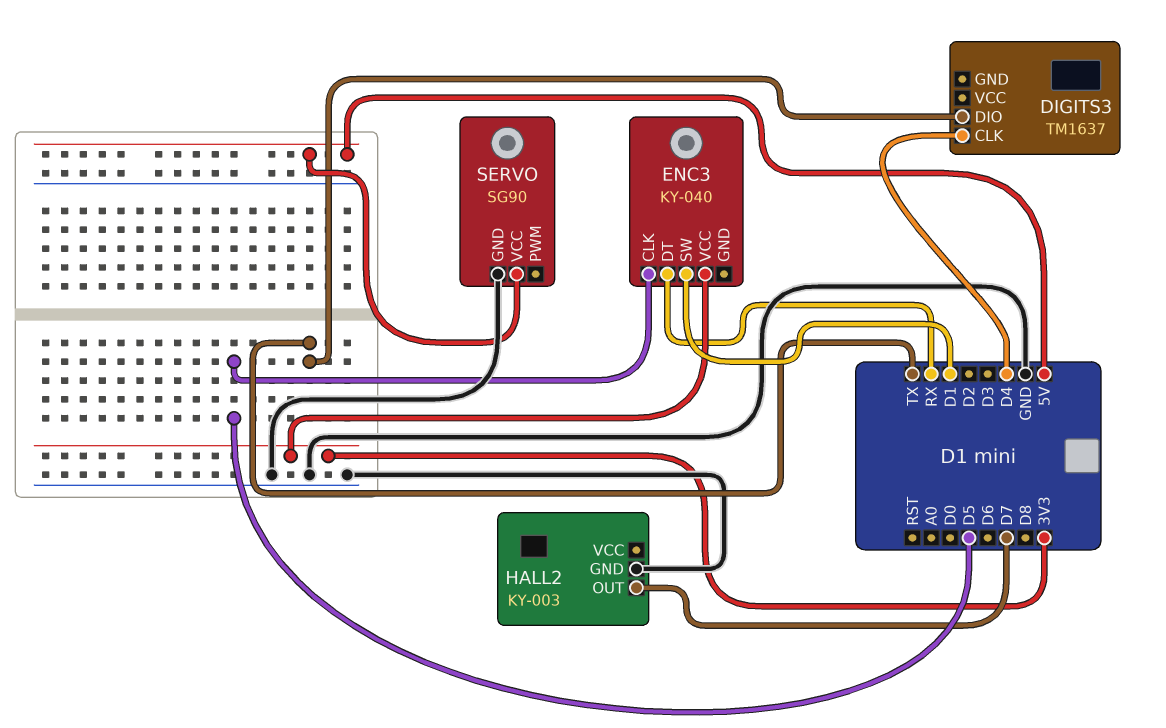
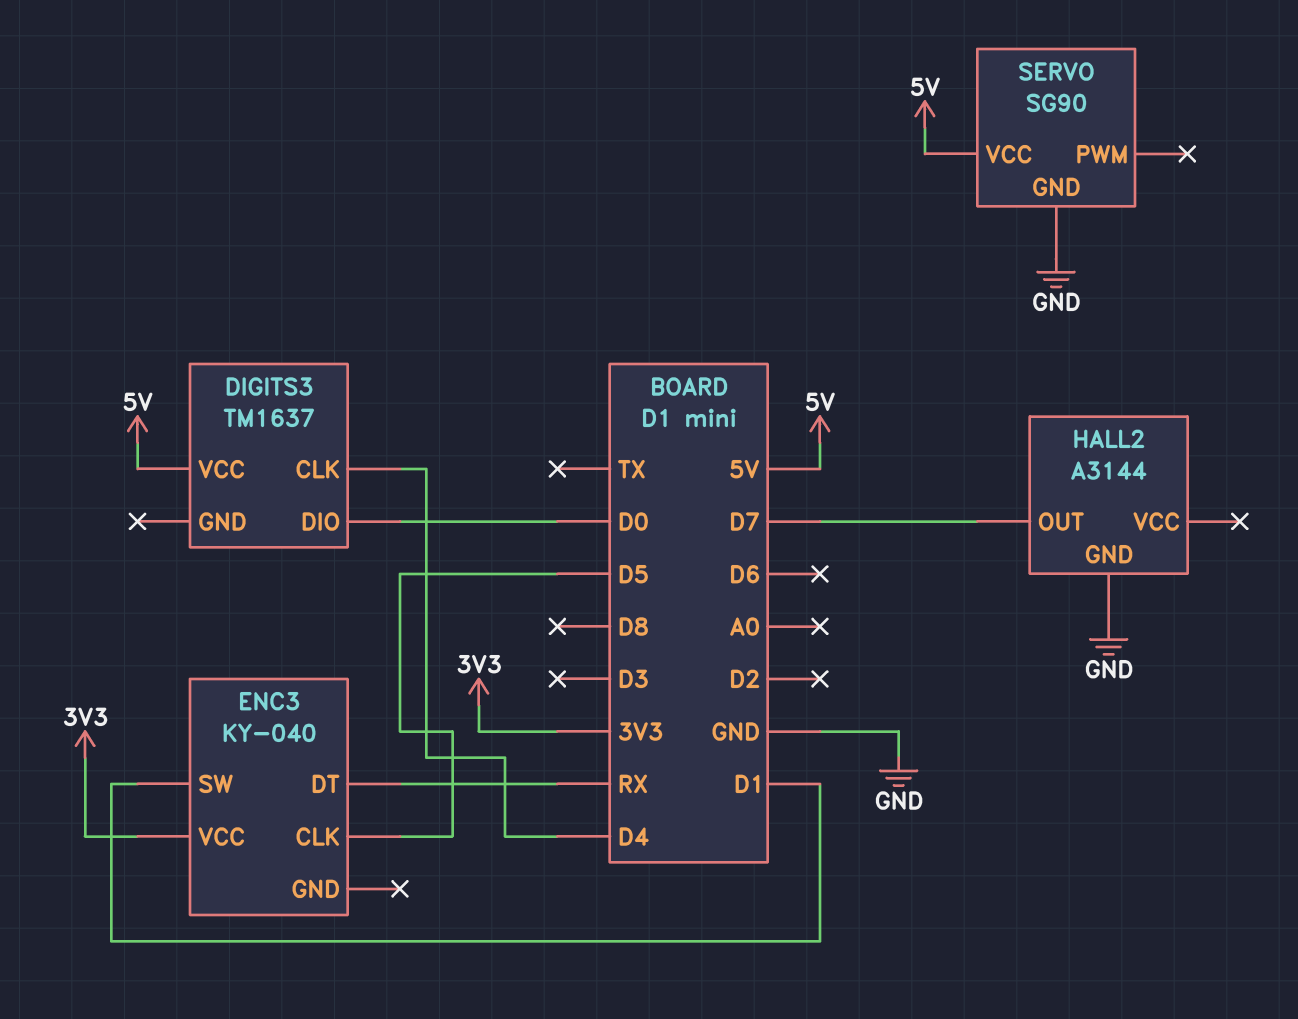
DIGITS3 pin DIO: TX -> D0
DIGITS3 pin VCC: none -> 5V
HALL2: KY-003 -> A3144

